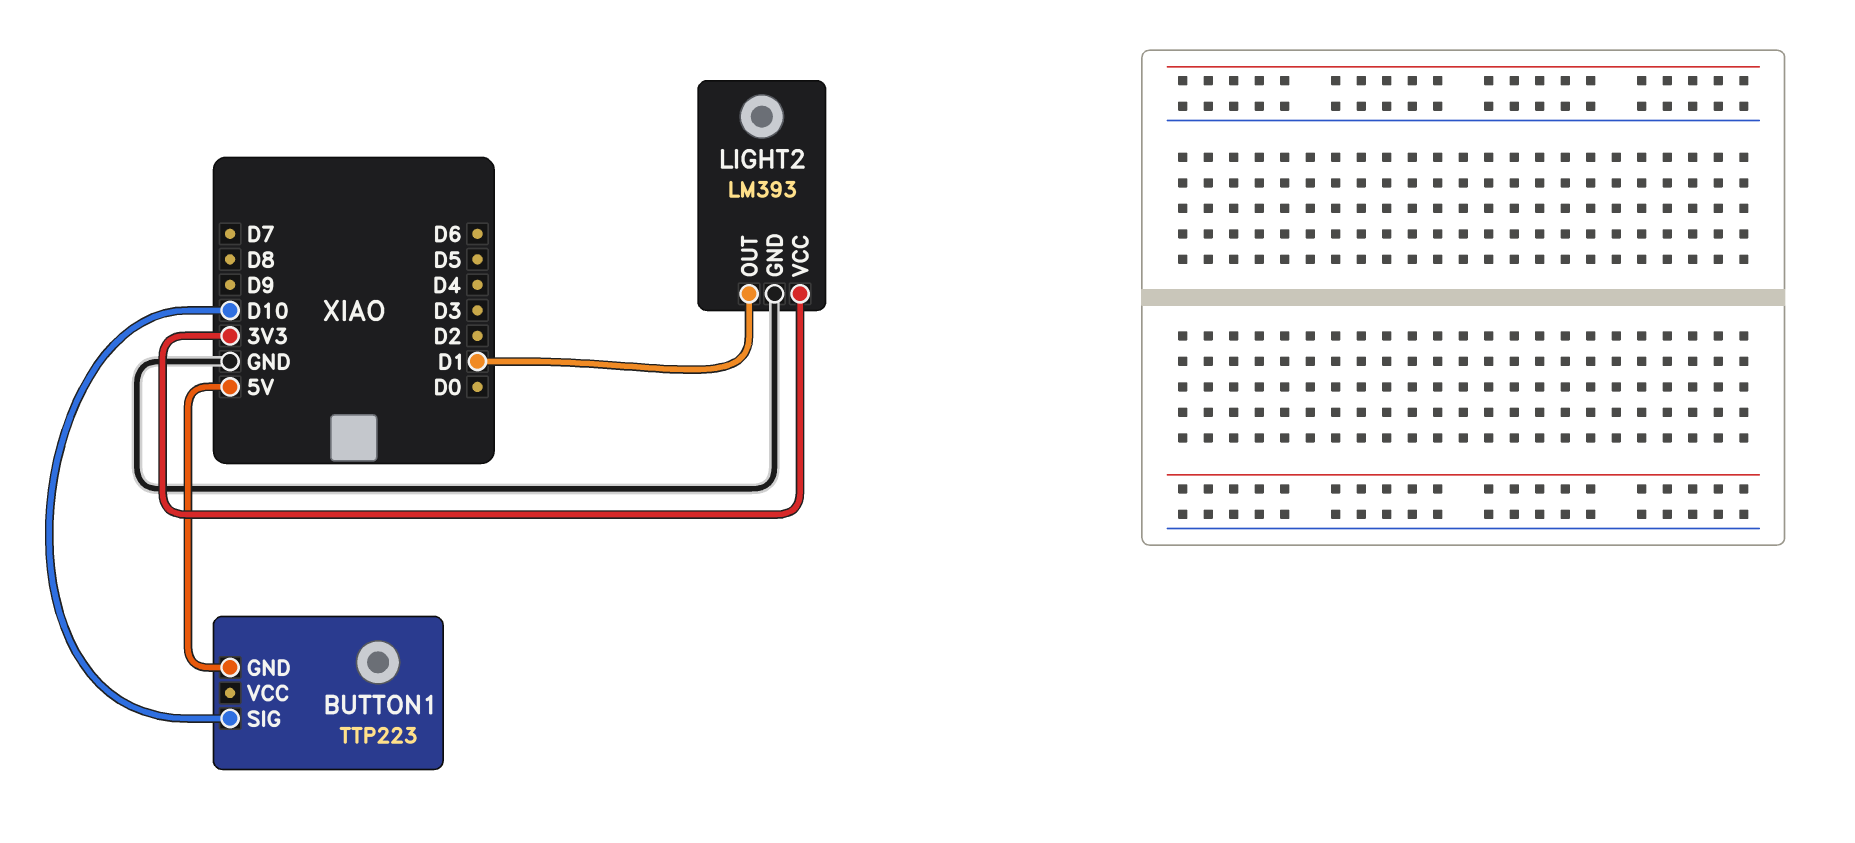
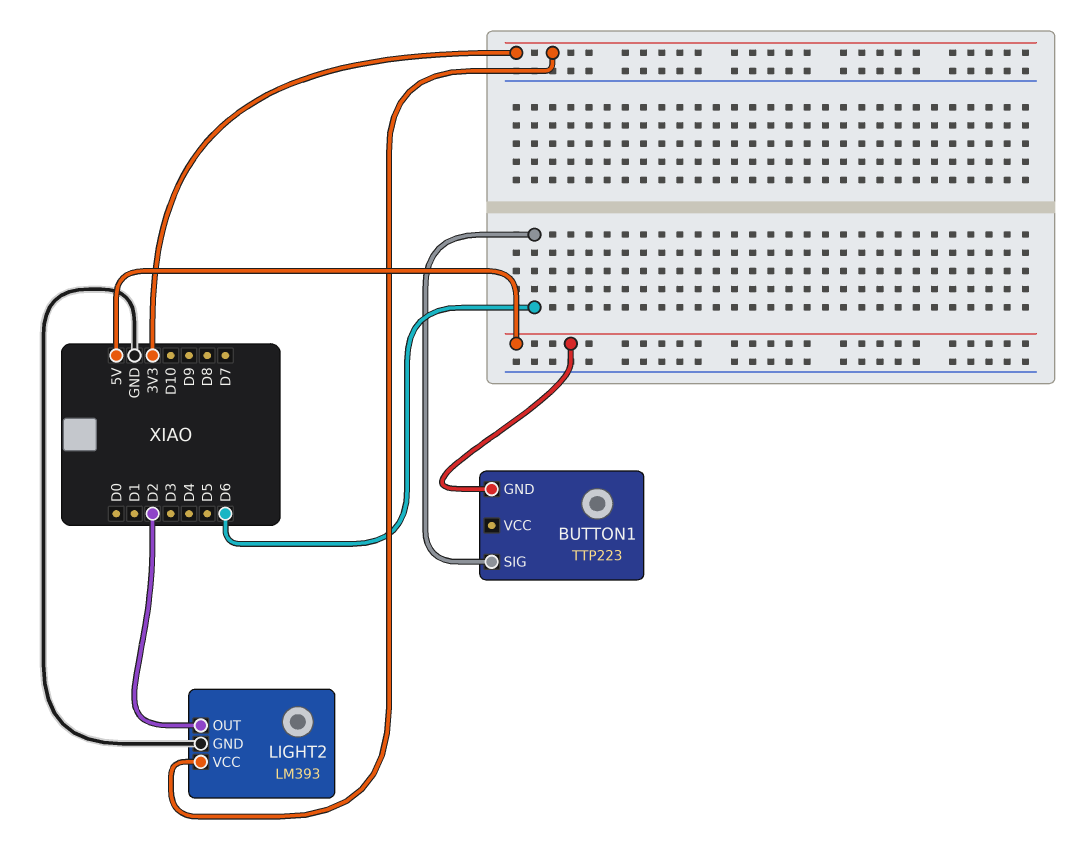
BUTTON1 pin SIG: D10 -> D6
LIGHT2 pin OUT: D1 -> D2

